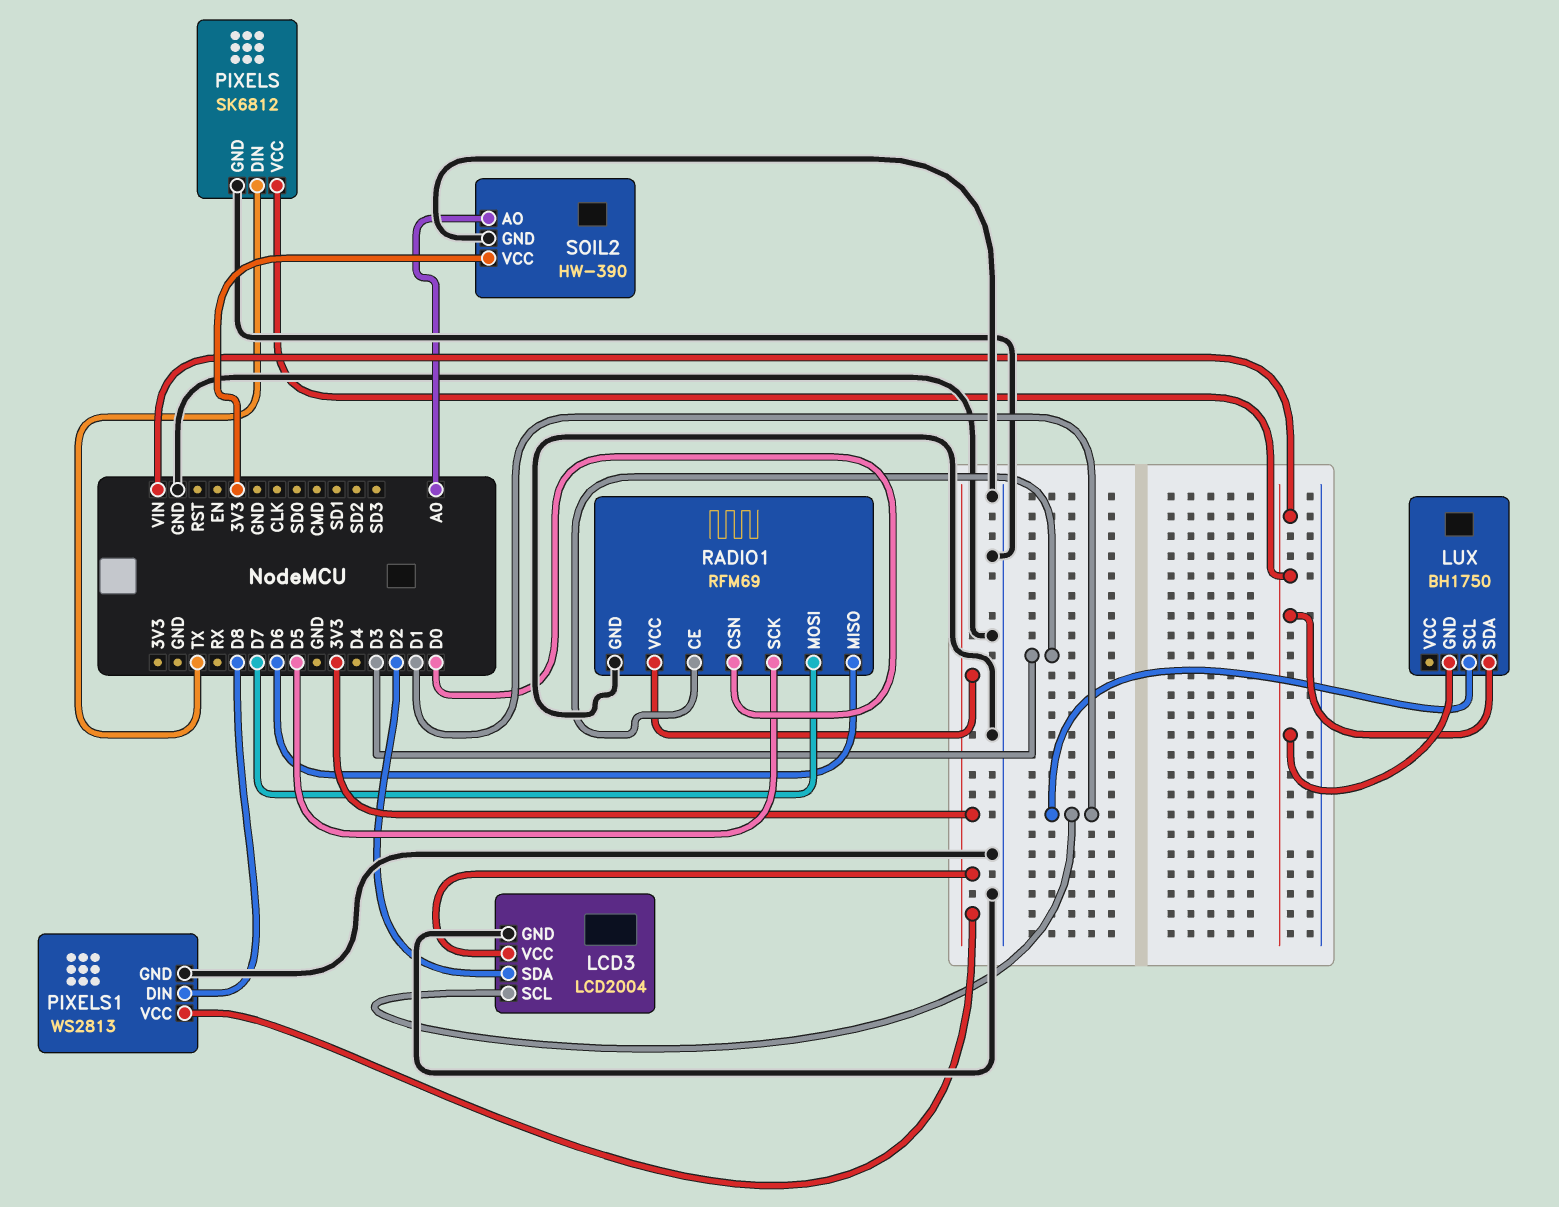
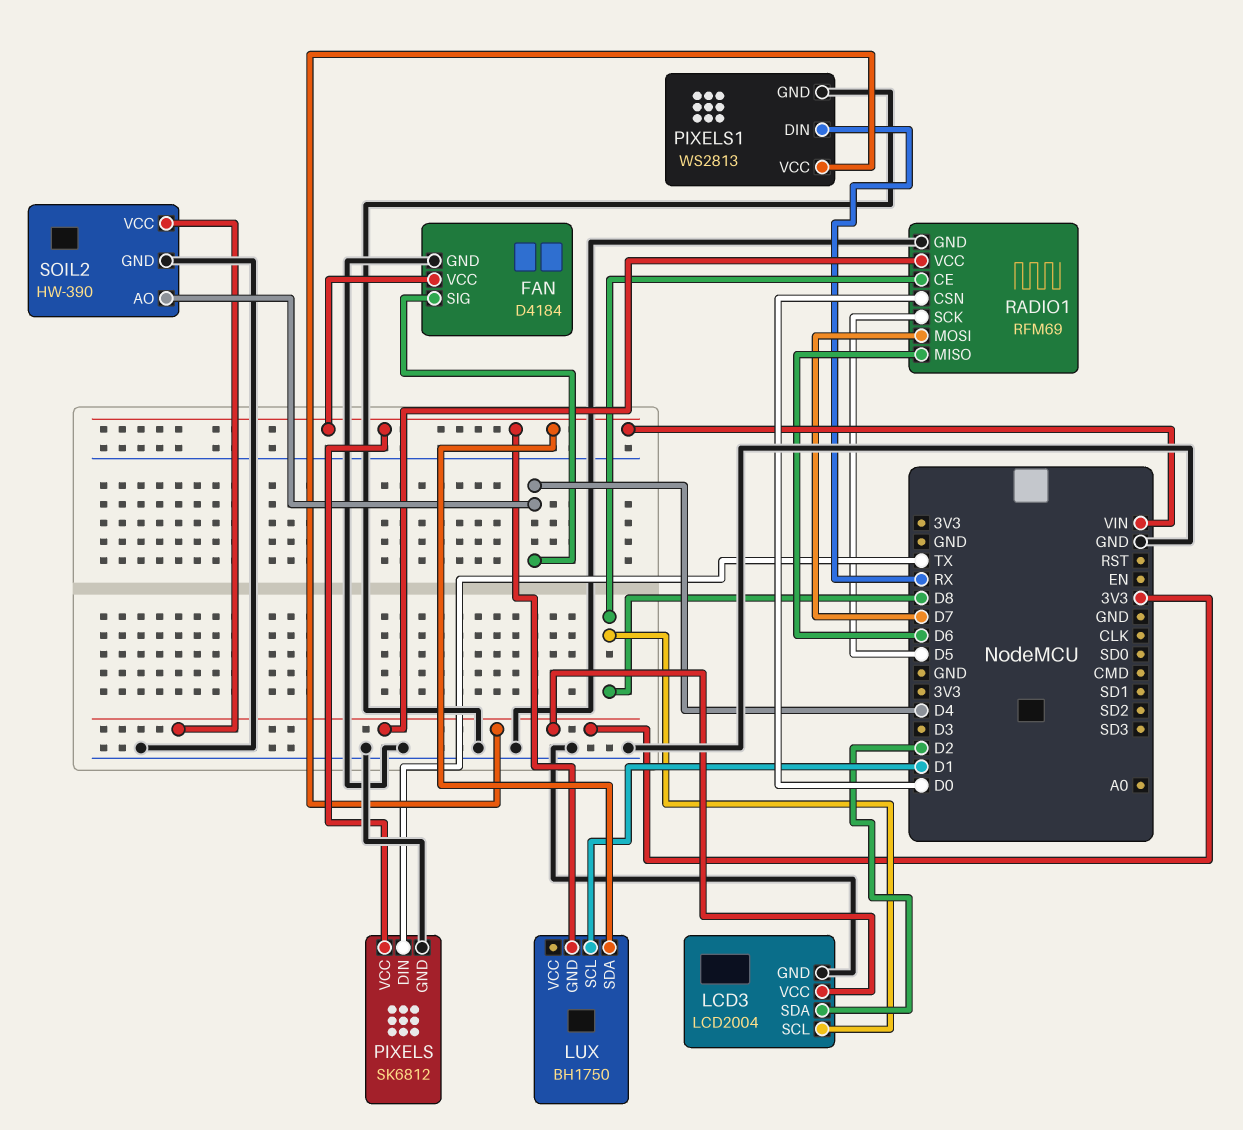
FAN: none -> D4184
FAN pin GND: none -> GND
FAN pin SIG: none -> D4
FAN pin VCC: none -> VIN
LCD3 pin SCL: D1 -> D8
PIXELS1 pin DIN: D8 -> RX
RADIO1 pin CE: D3 -> D8
SOIL2 pin AO: A0 -> D4

